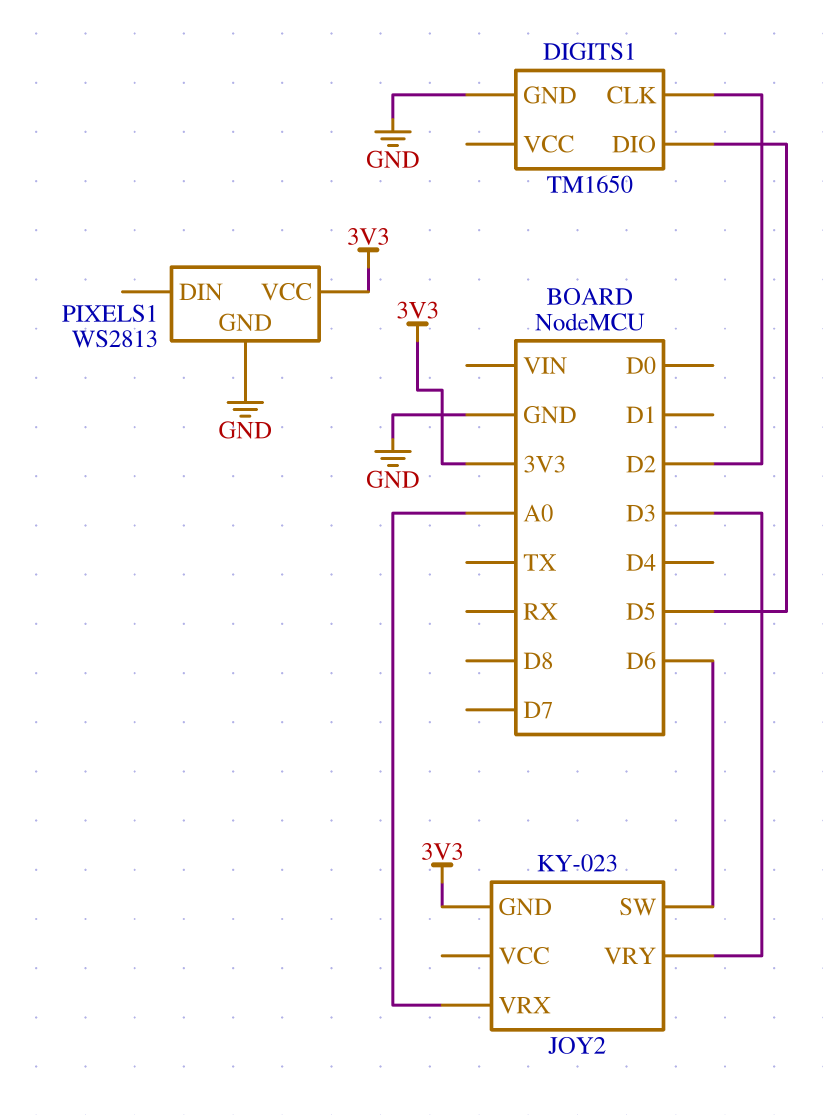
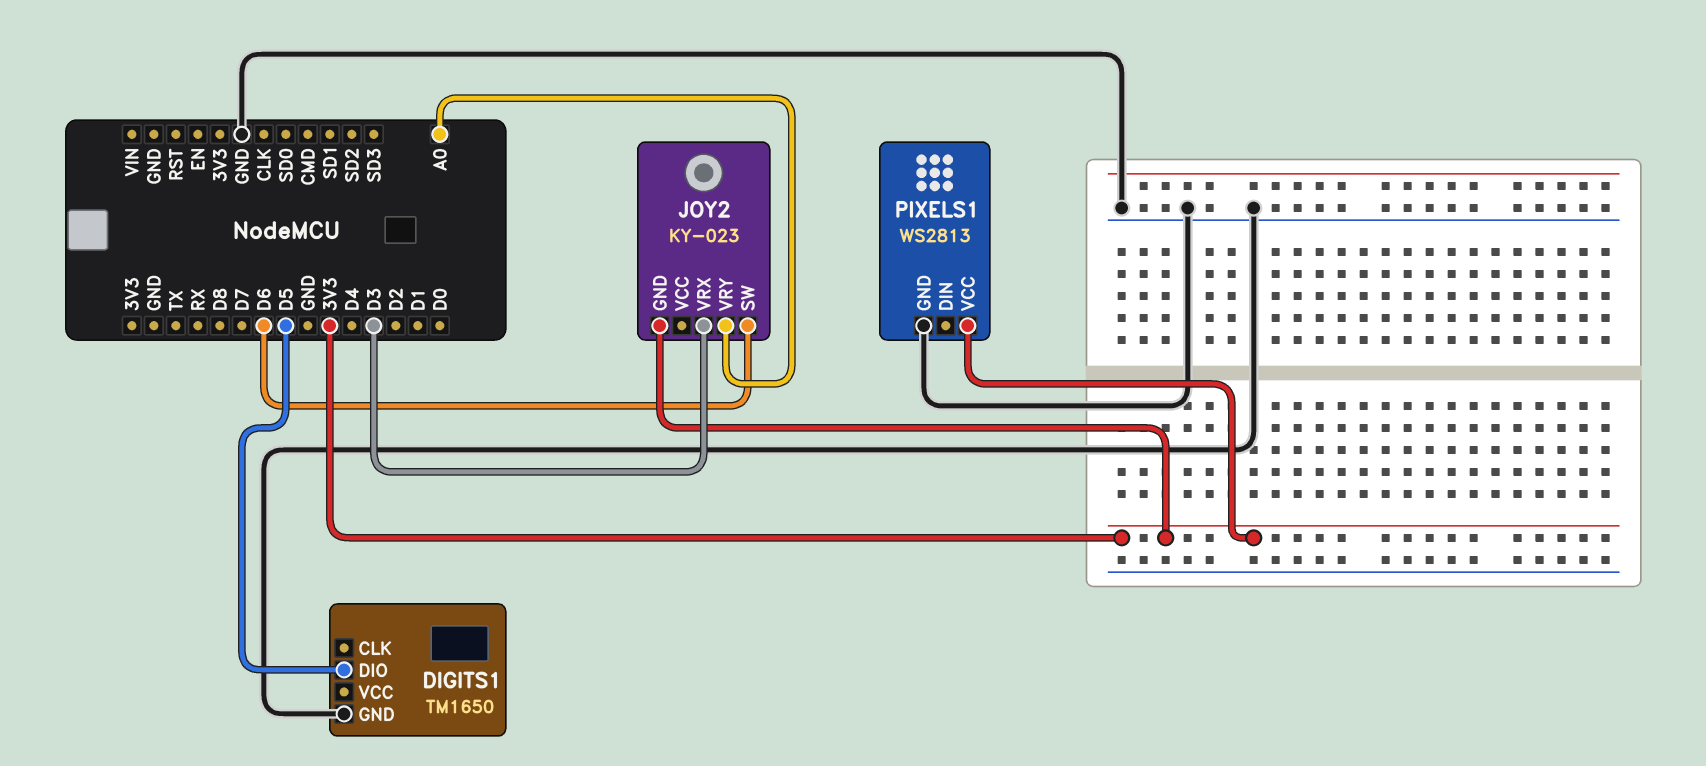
DIGITS1 pin CLK: D2 -> none
JOY2 pin VRX: A0 -> D3
JOY2 pin VRY: D3 -> A0

